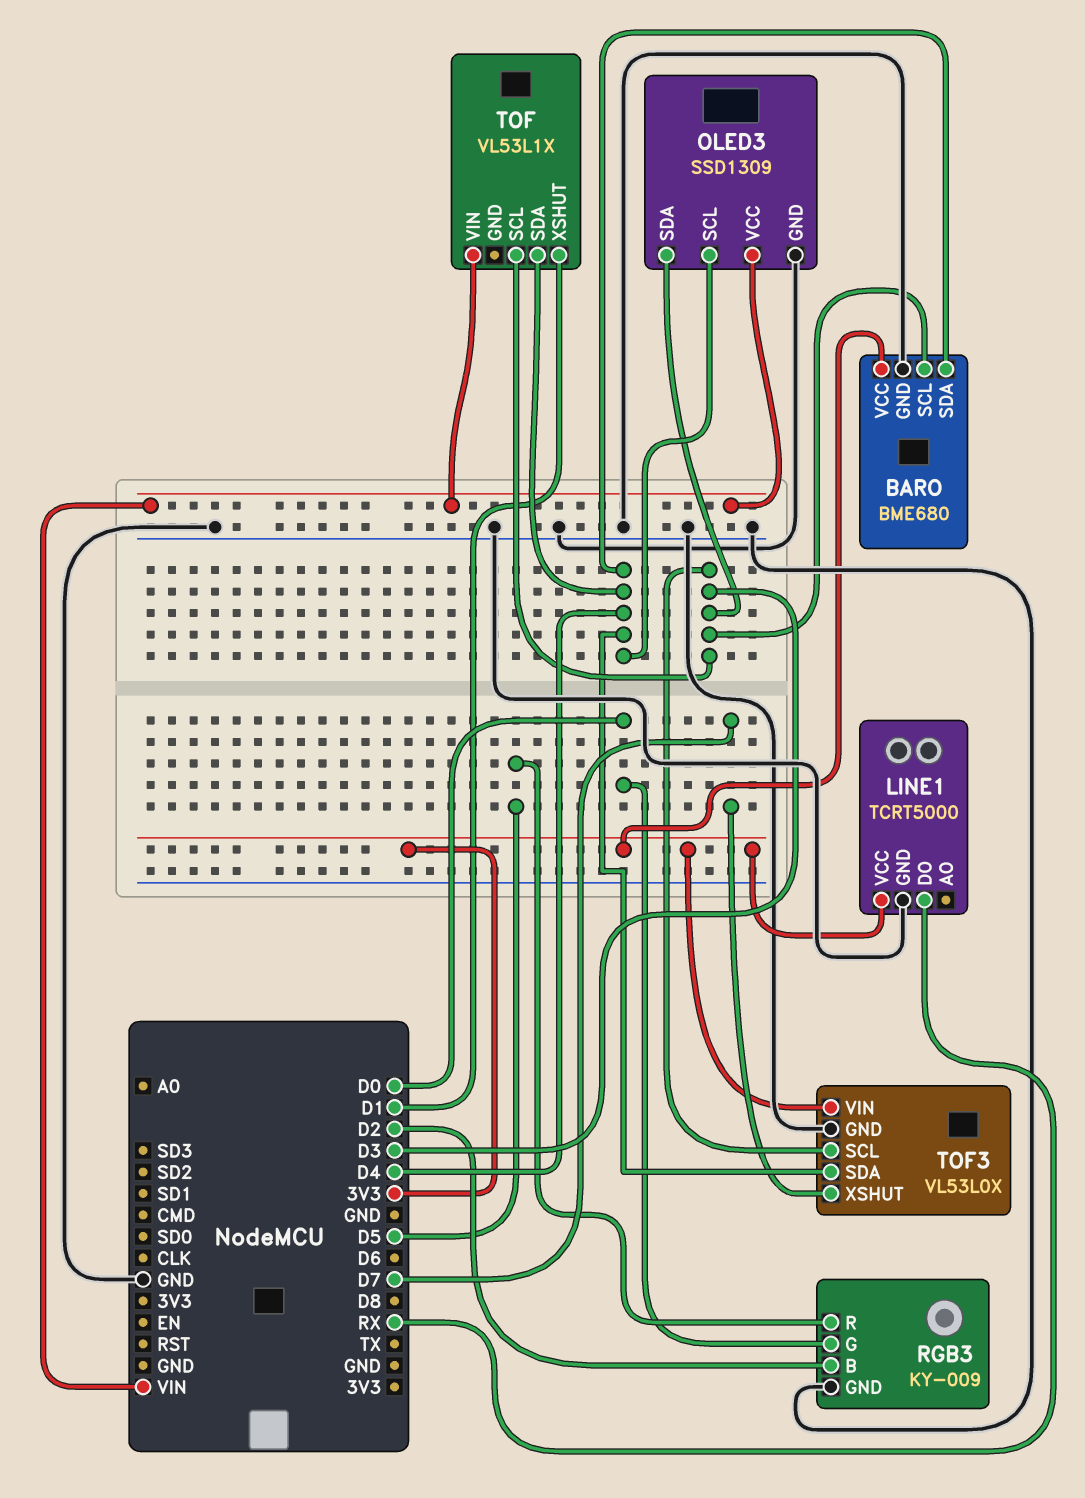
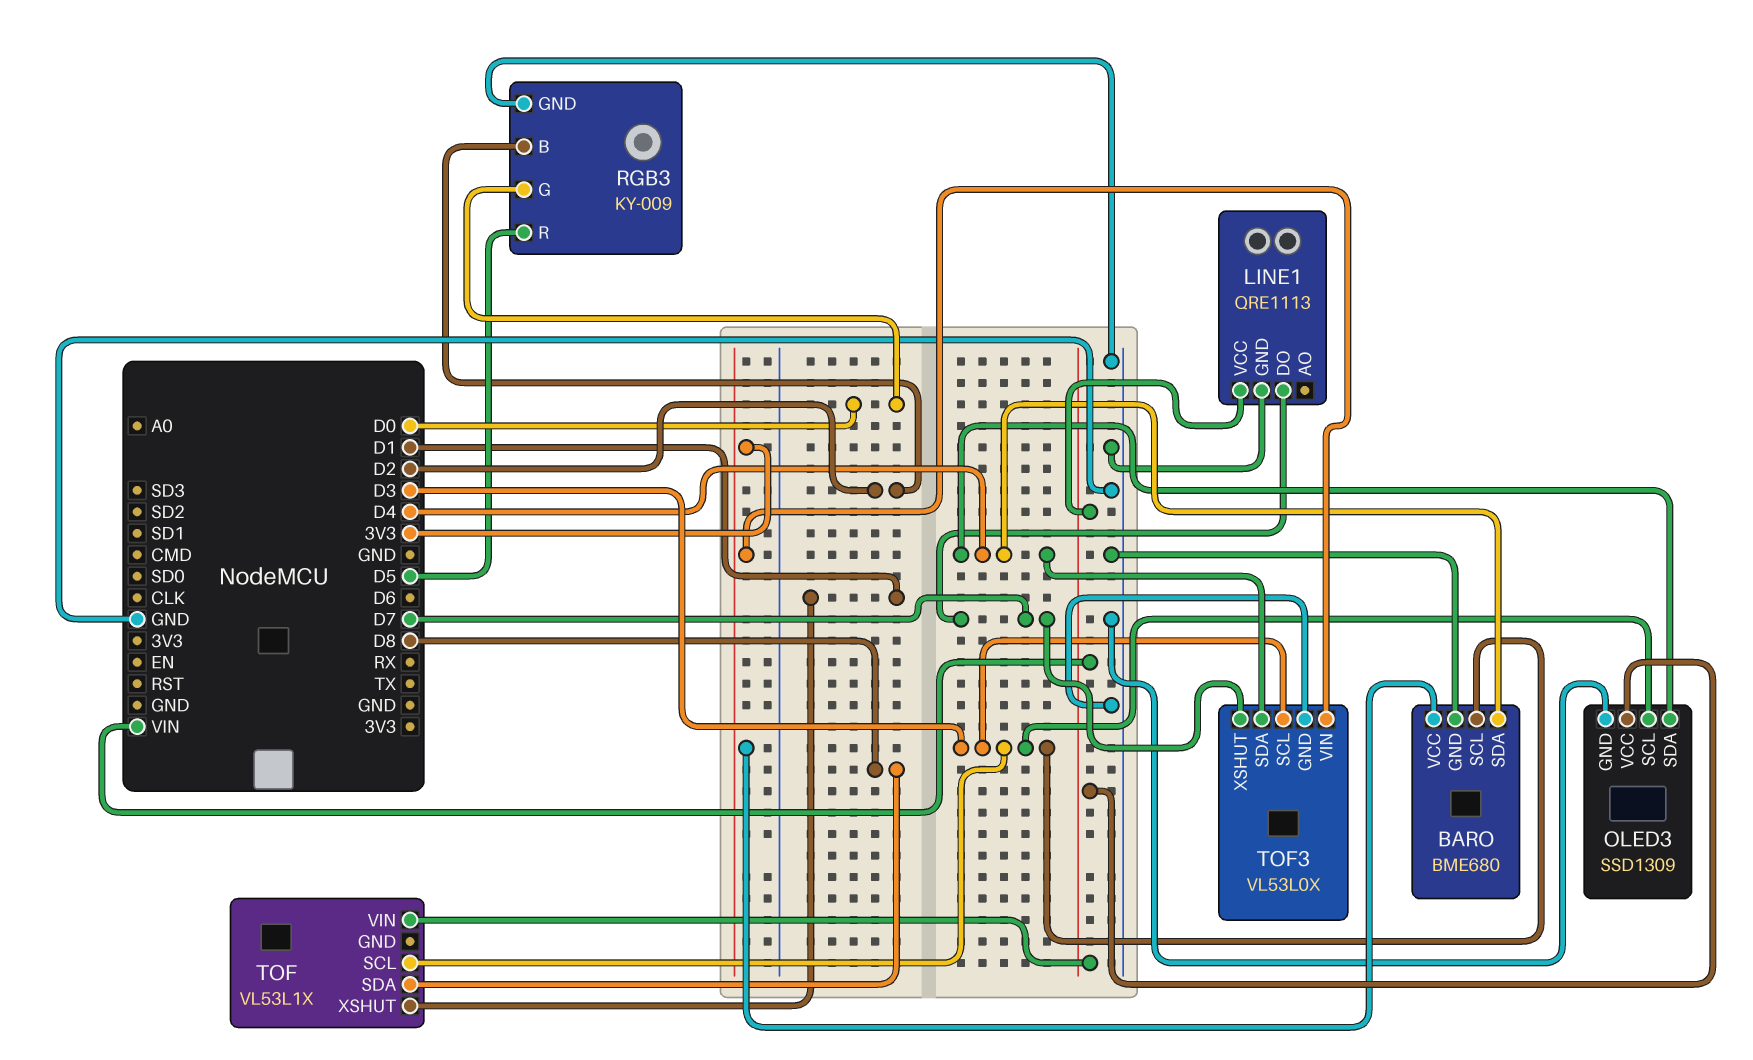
LINE1: TCRT5000 -> QRE1113
LINE1 pin DO: RX -> D7
LINE1 pin VCC: 3V3 -> VIN
OLED3 pin SCL: D4 -> D3
OLED3 pin SDA: D3 -> D4
TOF pin SDA: D4 -> D8

